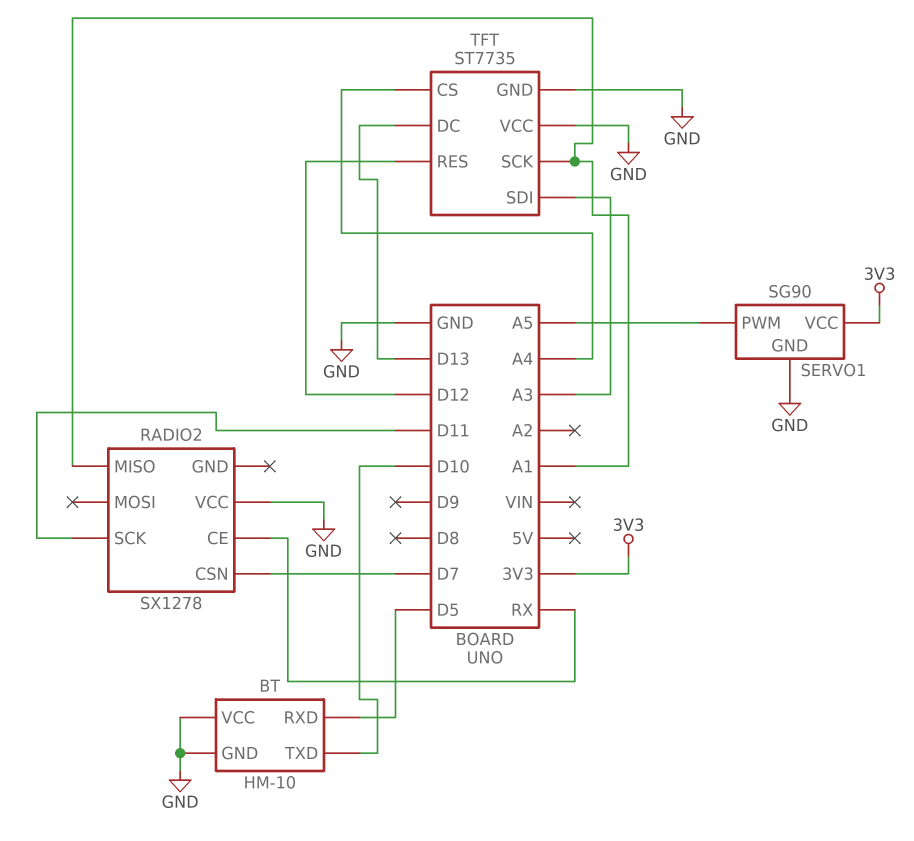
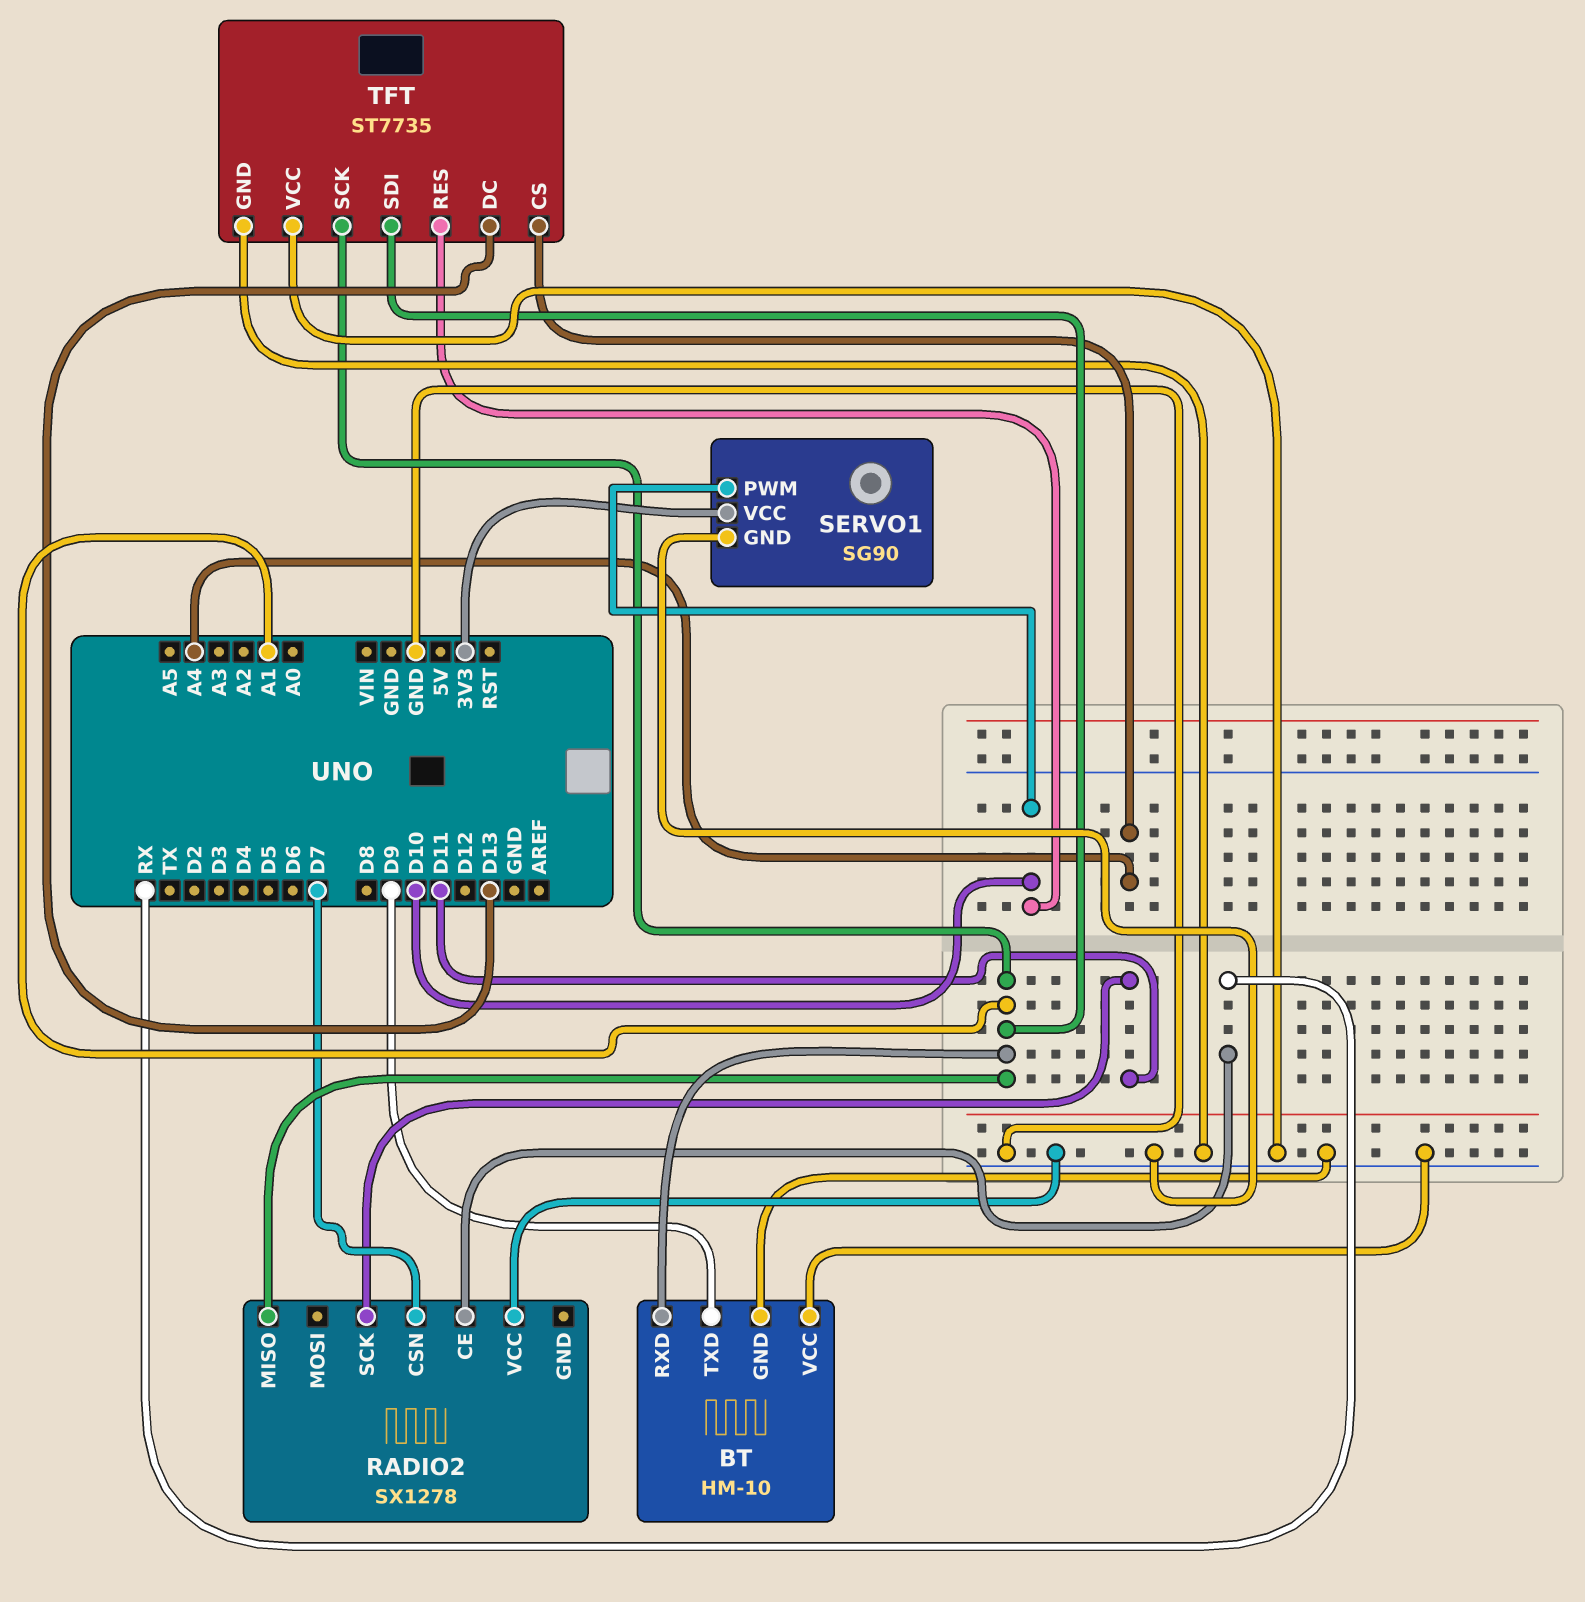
BT pin RXD: D5 -> A1
BT pin TXD: D10 -> D9
SERVO1 pin PWM: A5 -> D10
TFT pin RES: D12 -> D10
TFT pin SDI: A3 -> A1

